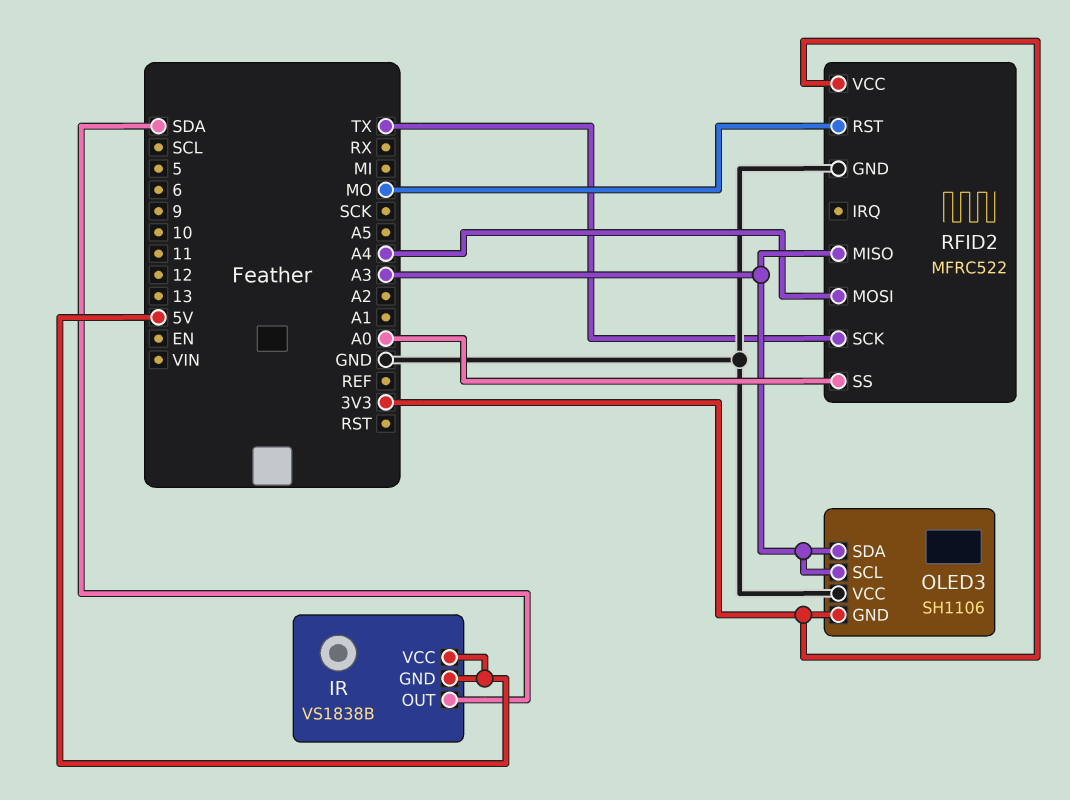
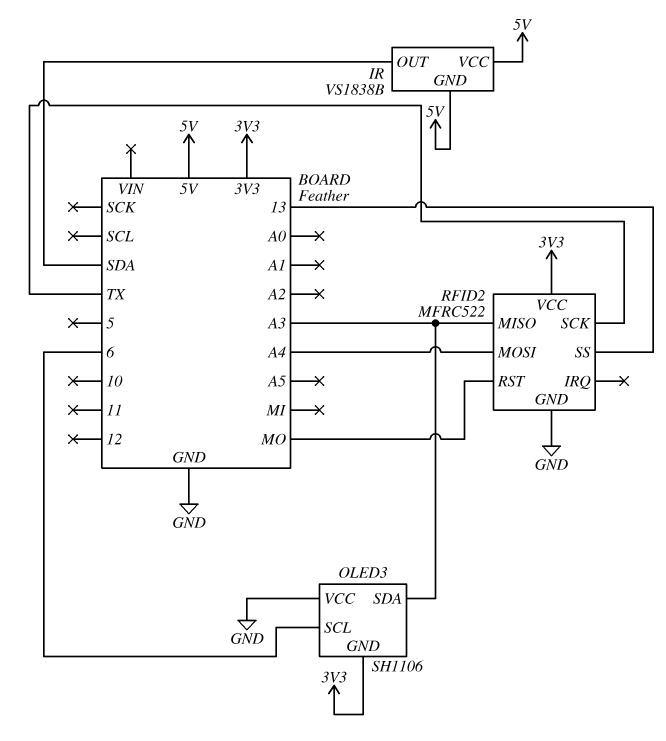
OLED3 pin SCL: A3 -> 6
RFID2 pin SS: A0 -> 13

